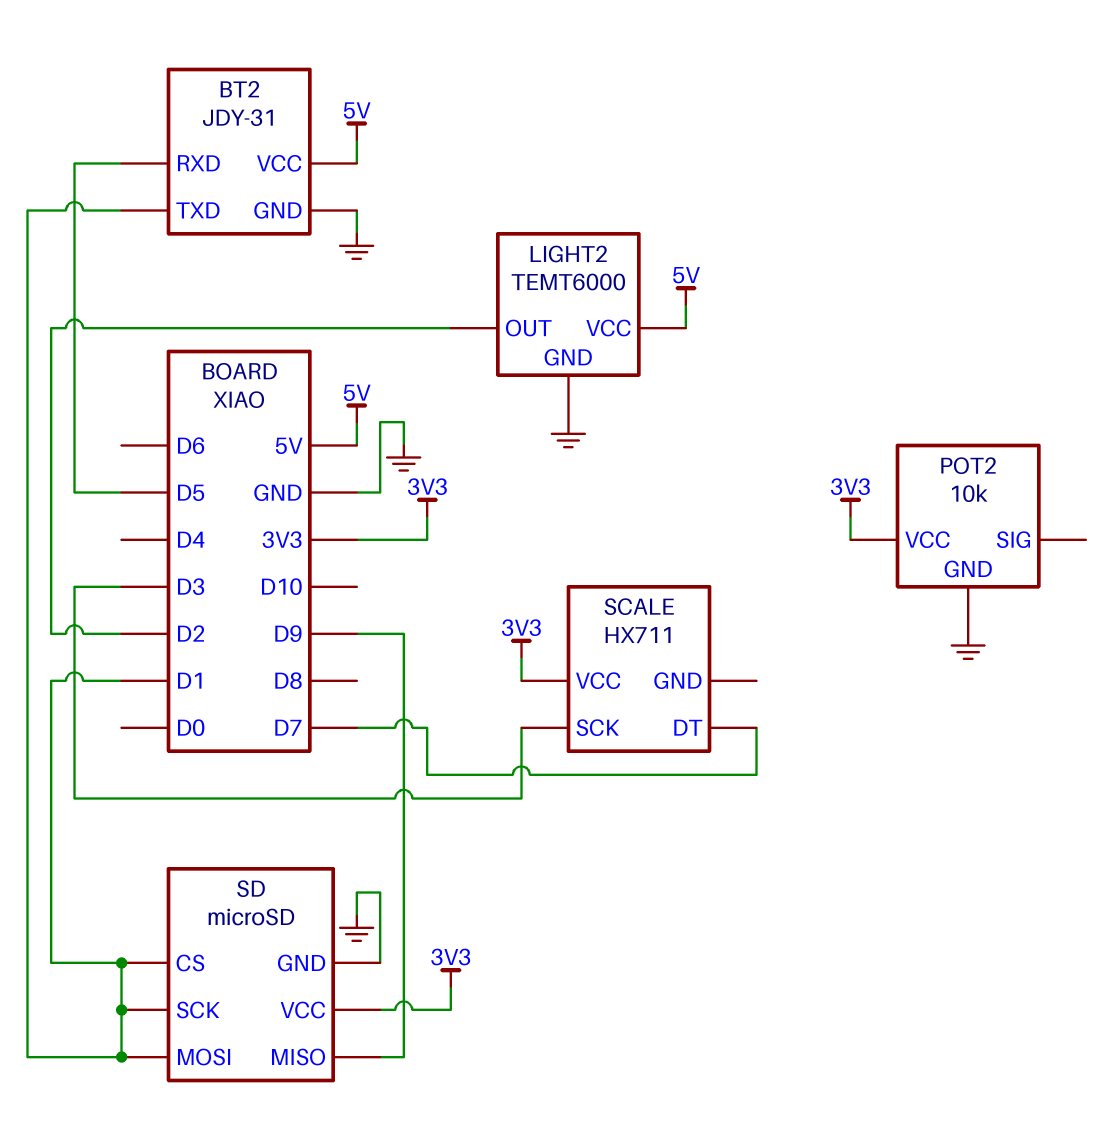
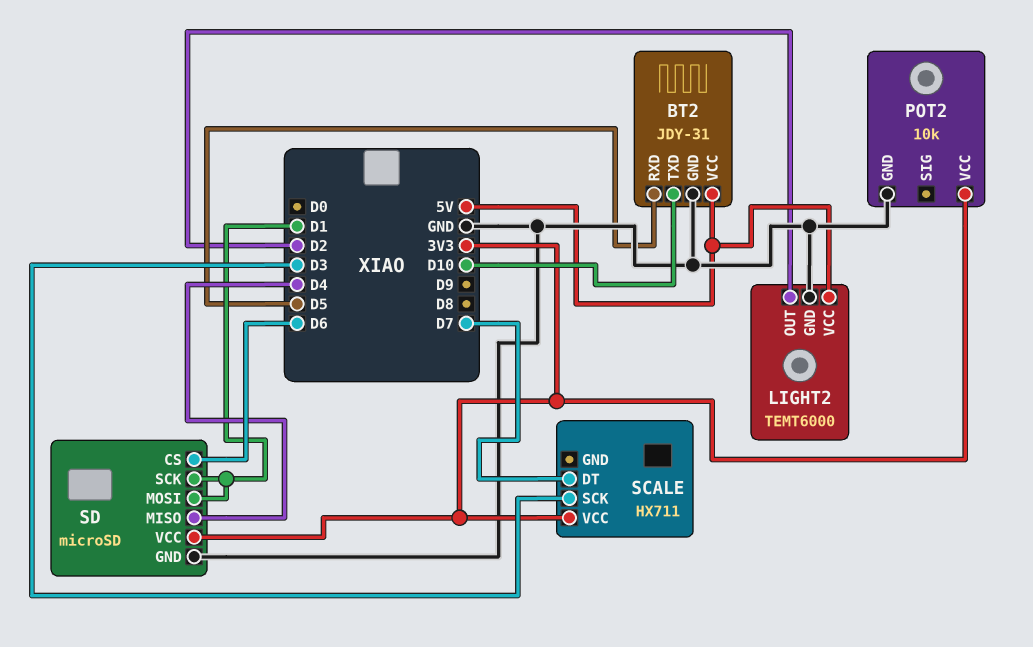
BT2 pin TXD: D1 -> D10
SD pin CS: D1 -> D6
SD pin MISO: D9 -> D4

